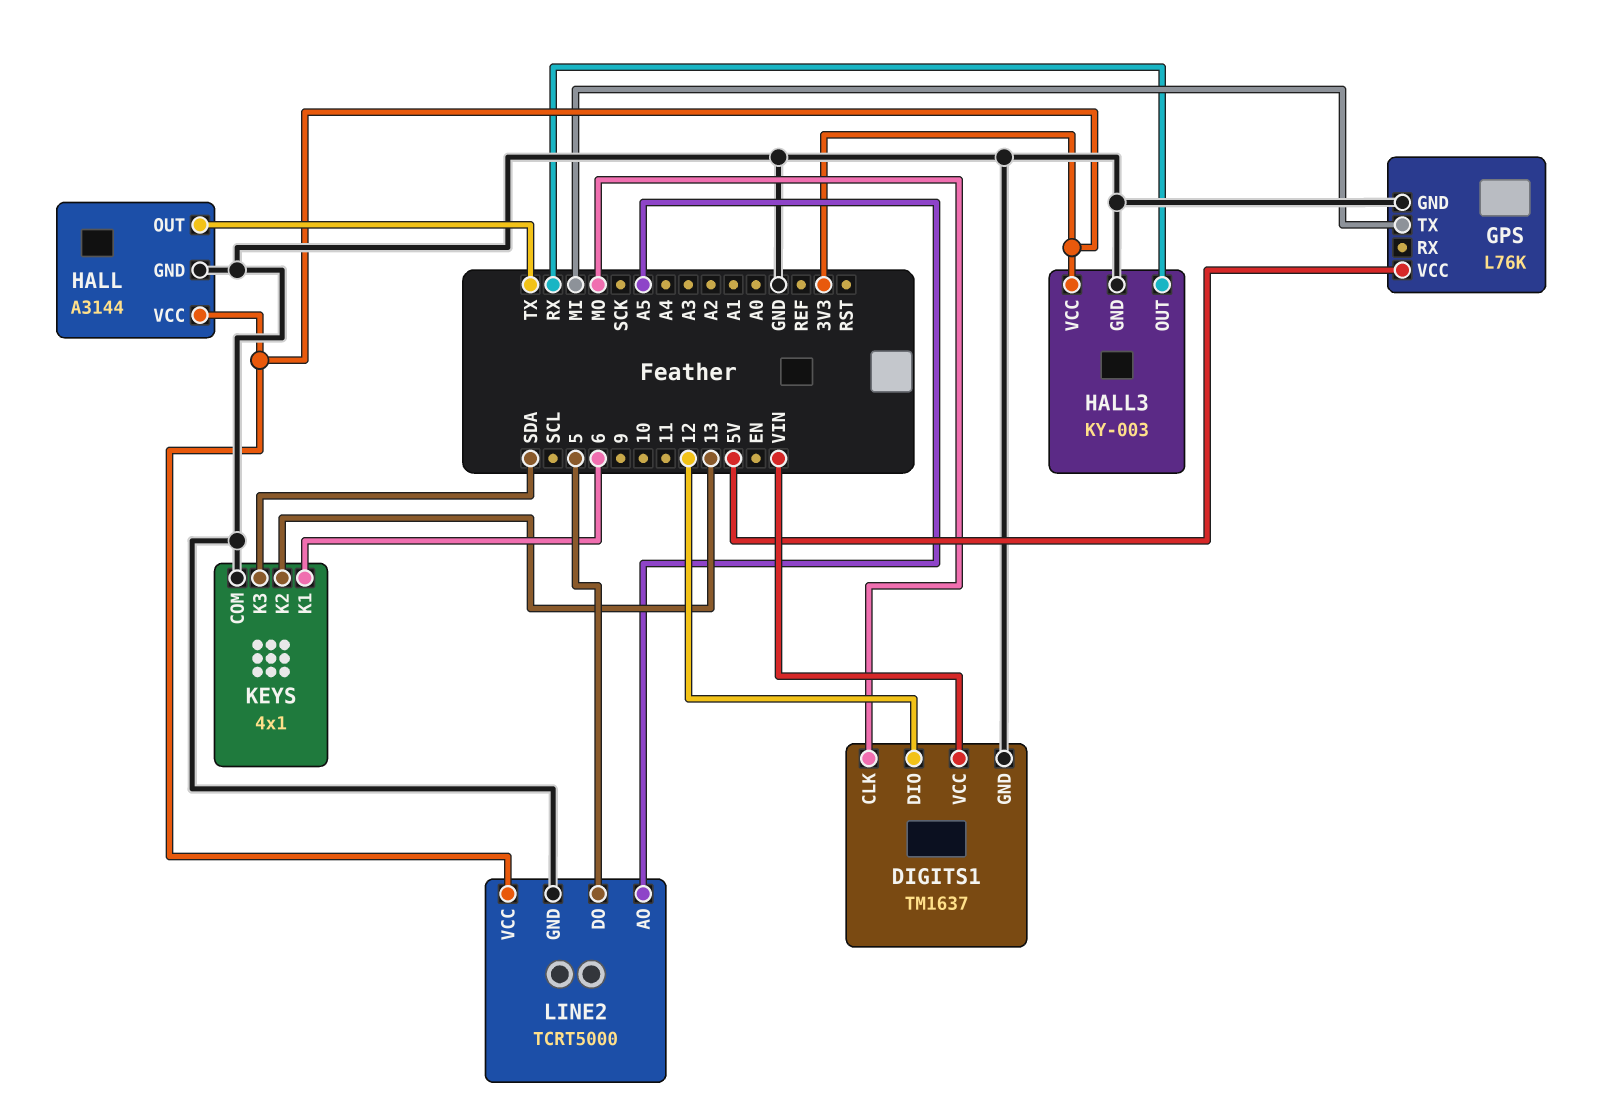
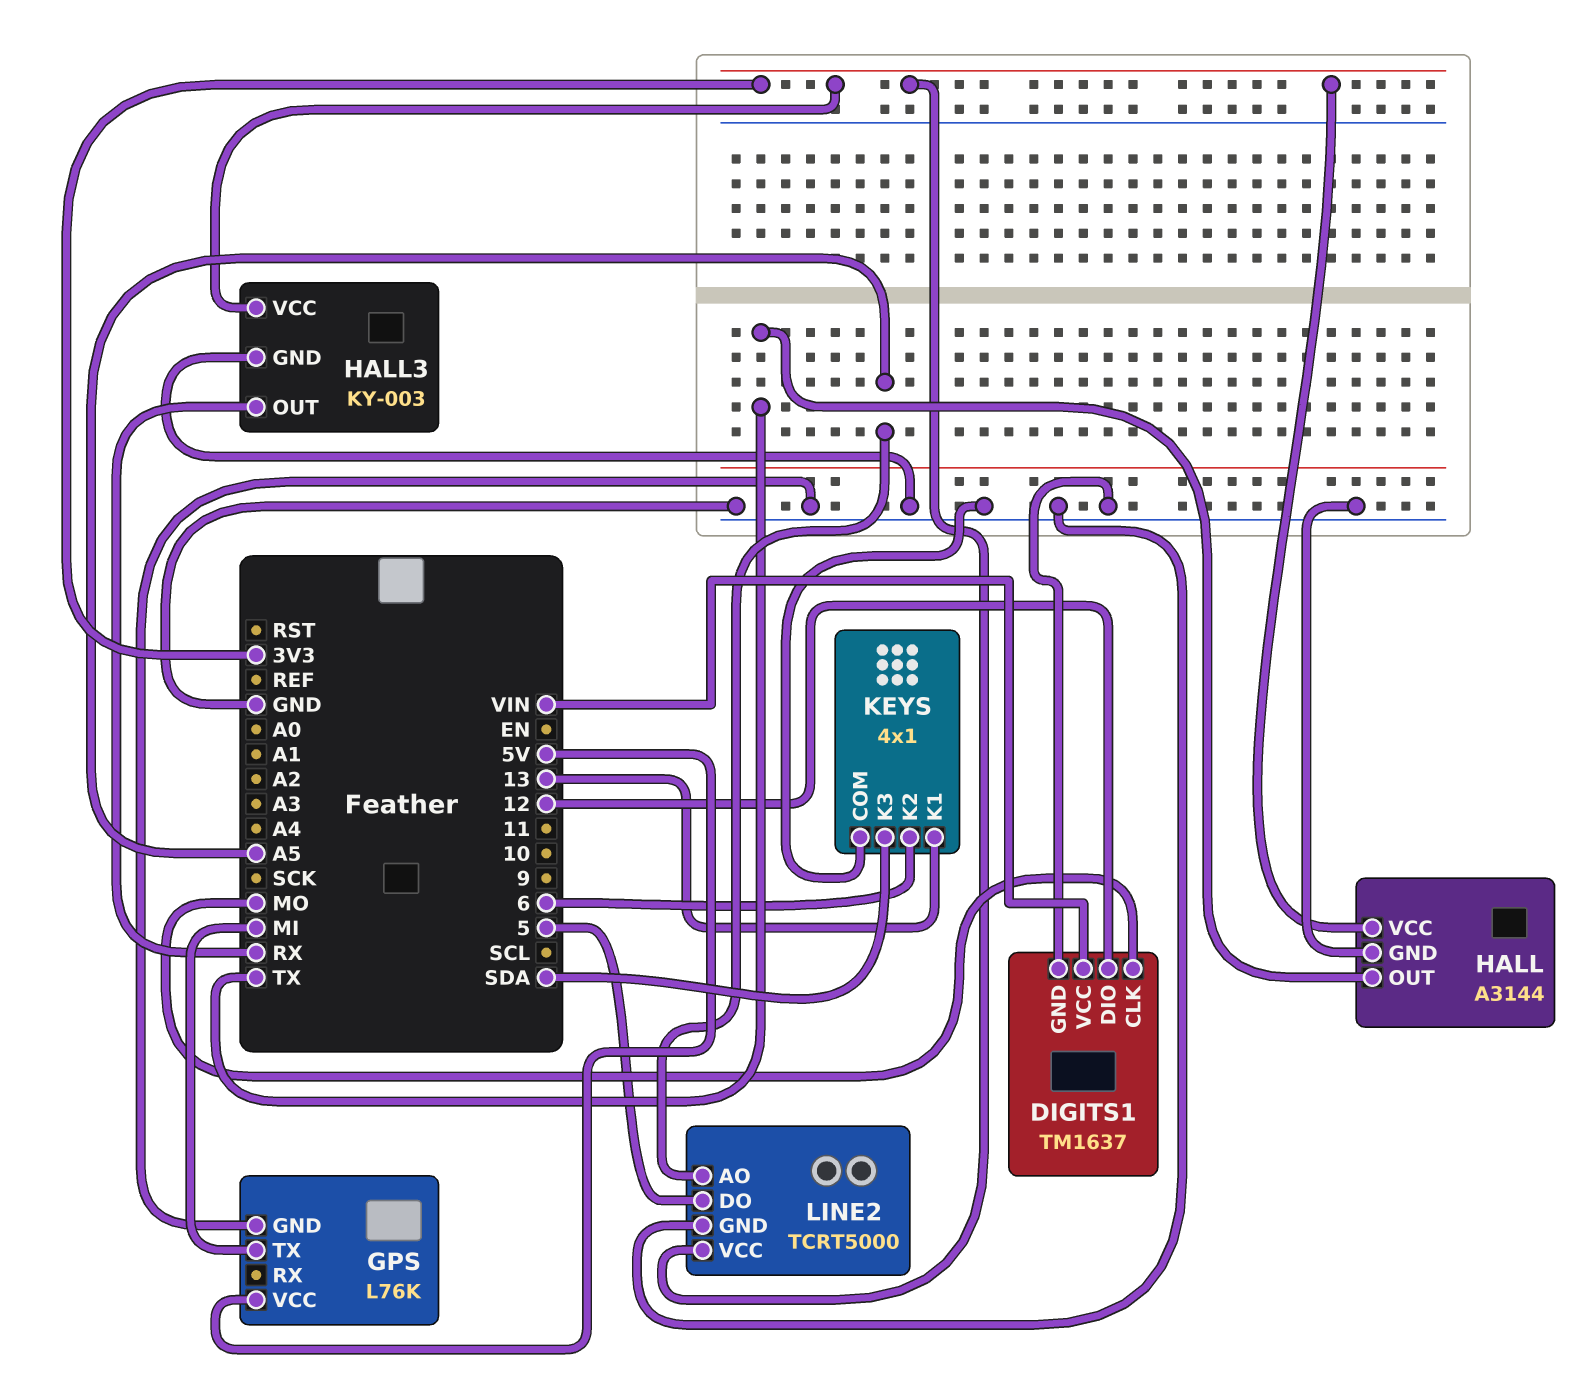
KEYS pin K1: 6 -> 13
KEYS pin K2: 13 -> 6

